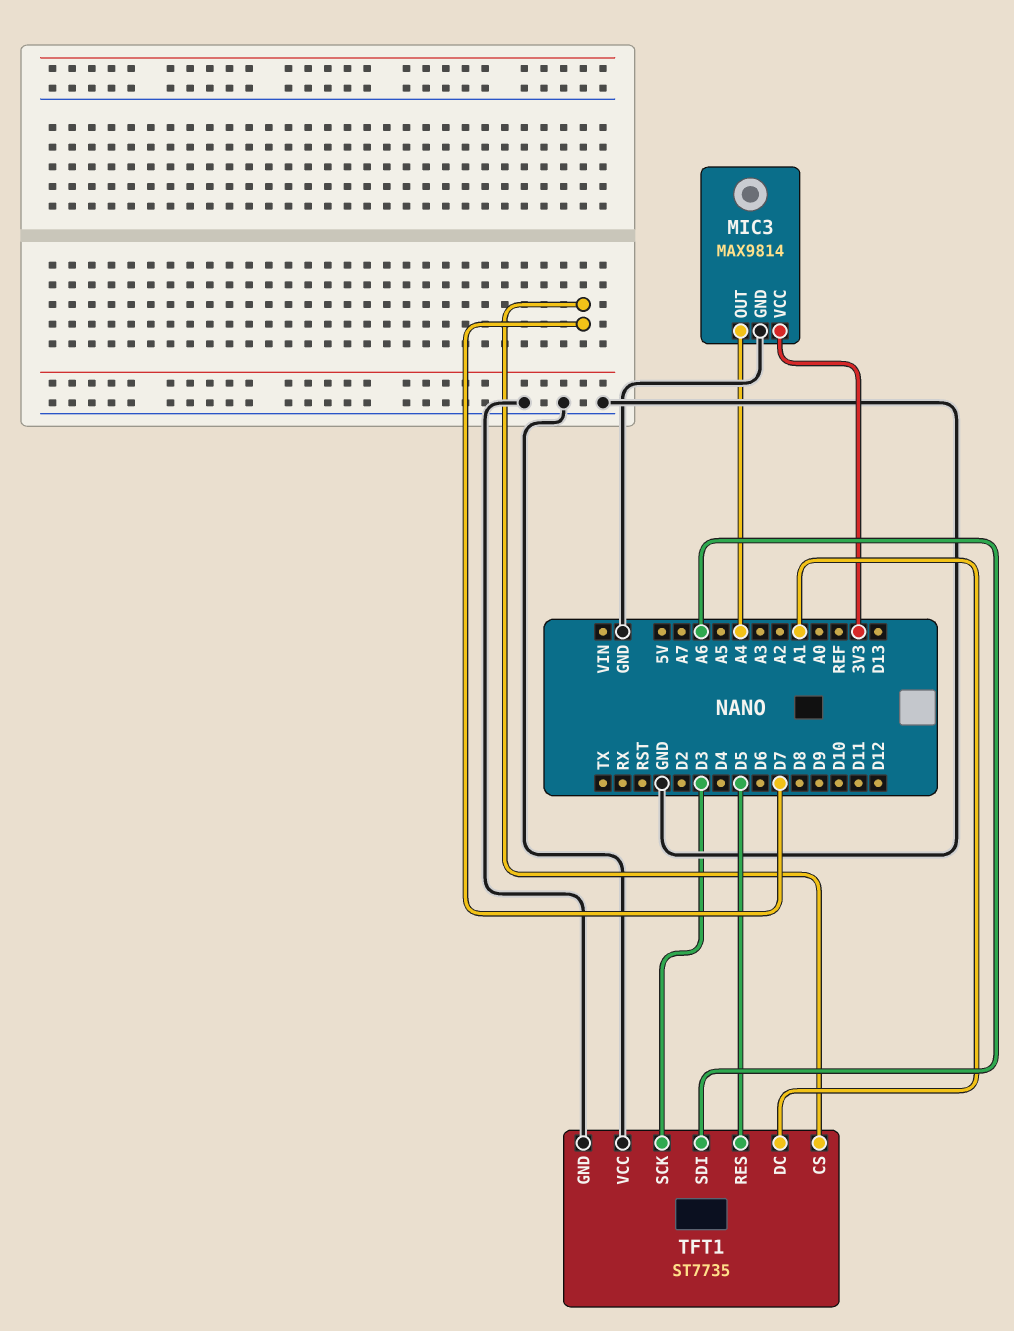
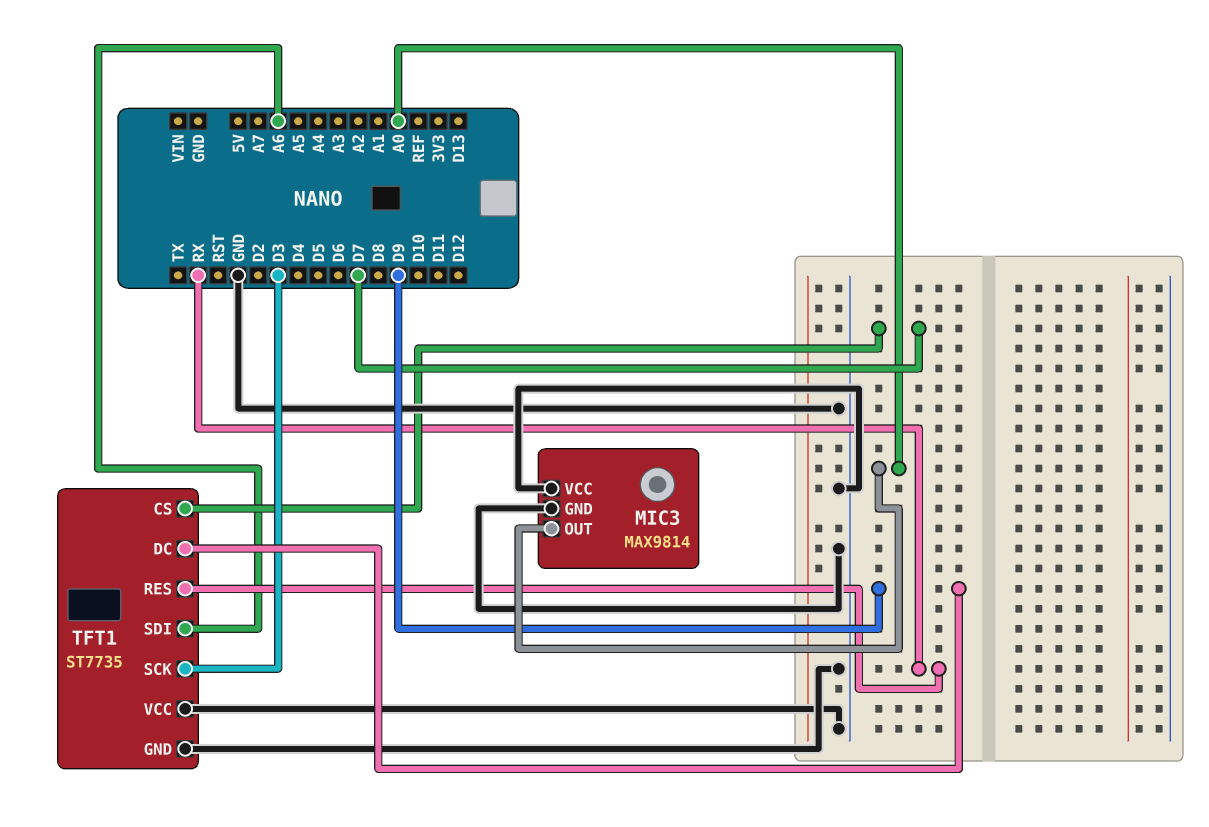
MIC3 pin OUT: A4 -> A0
MIC3 pin VCC: 3V3 -> GND
TFT1 pin DC: A1 -> D9
TFT1 pin RES: D5 -> RX

